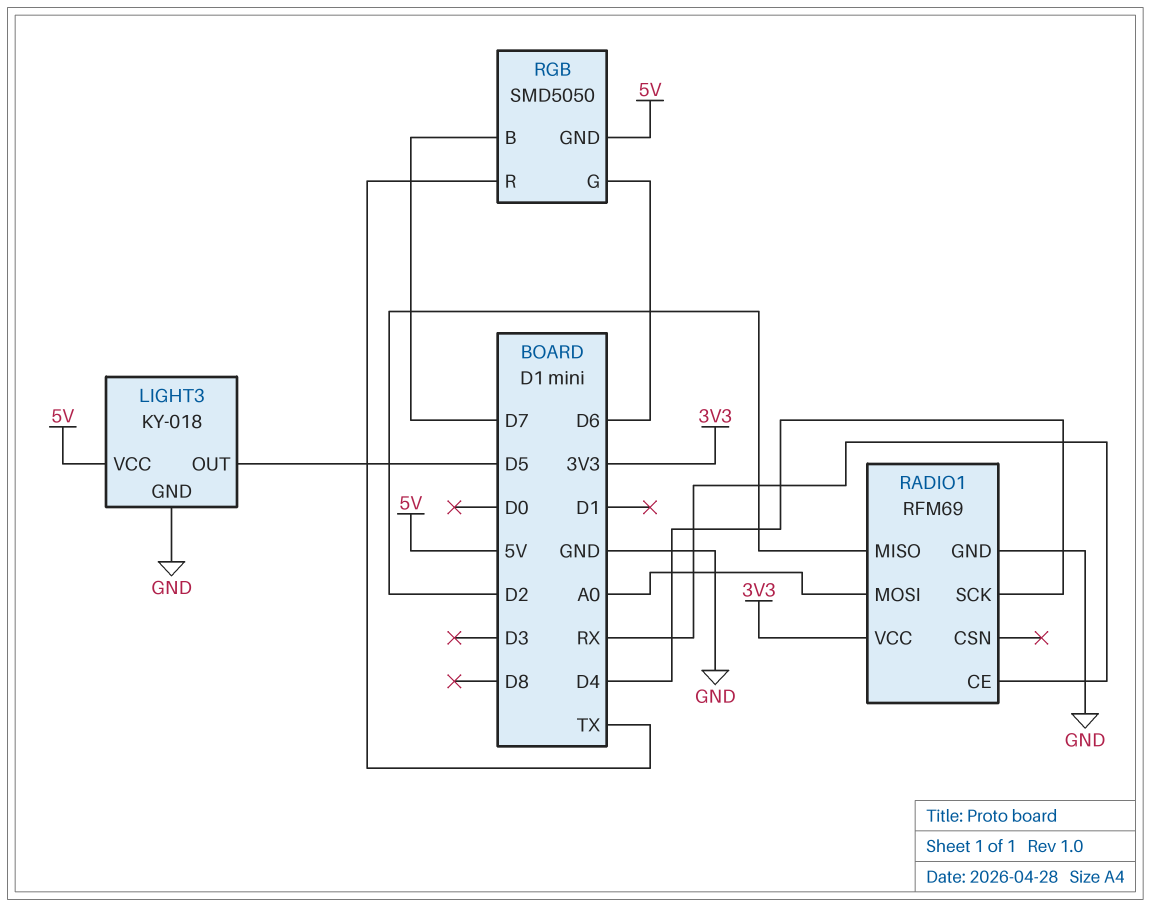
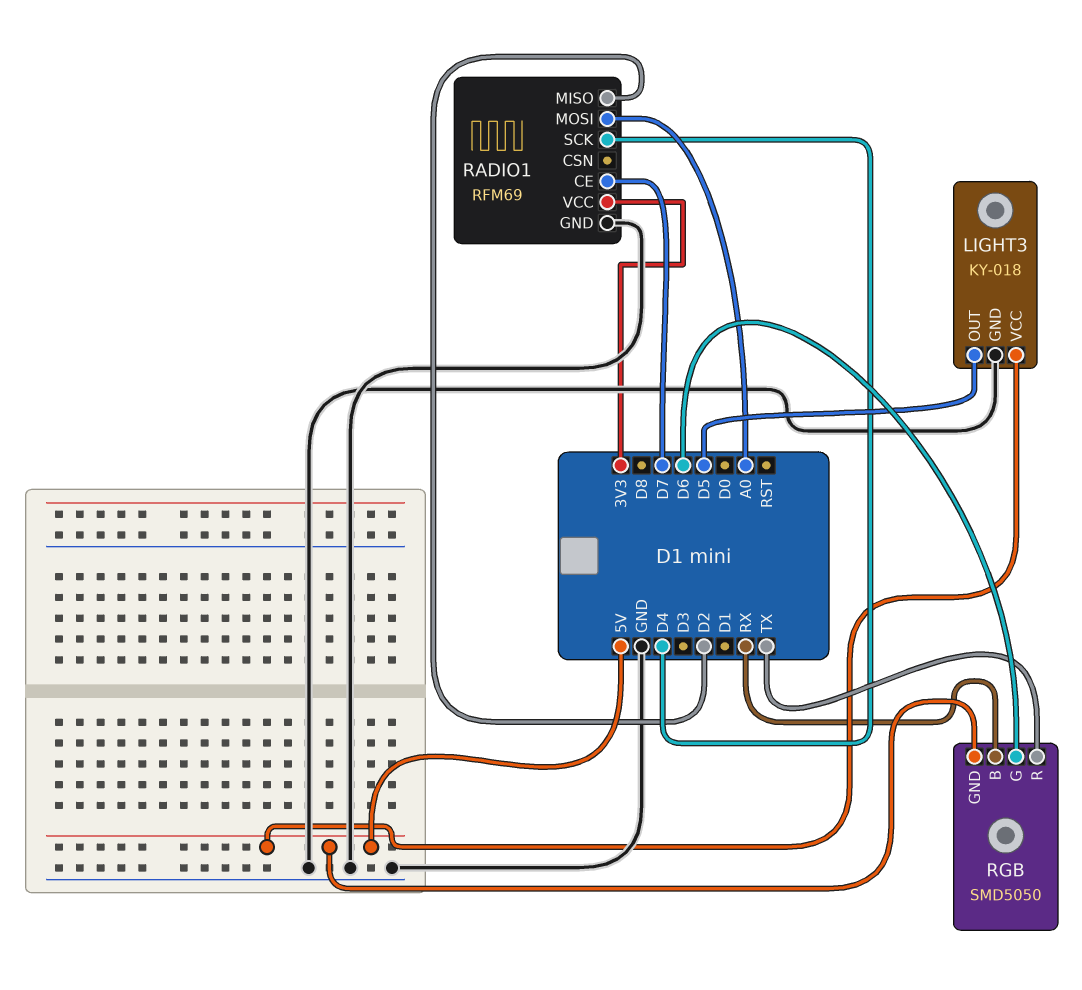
RADIO1 pin CE: RX -> D7
RGB pin B: D7 -> RX

